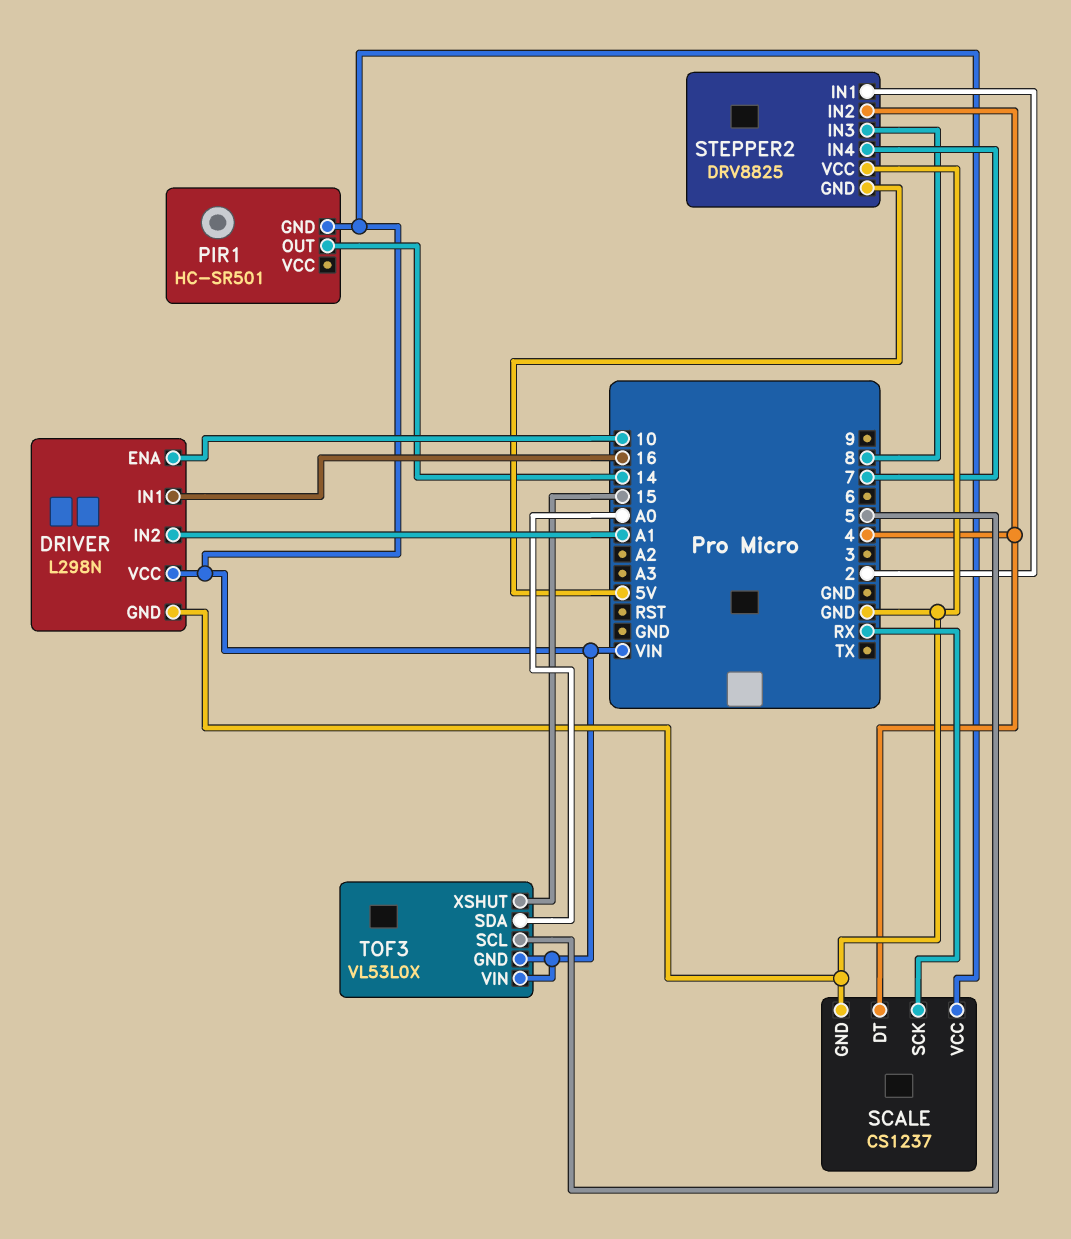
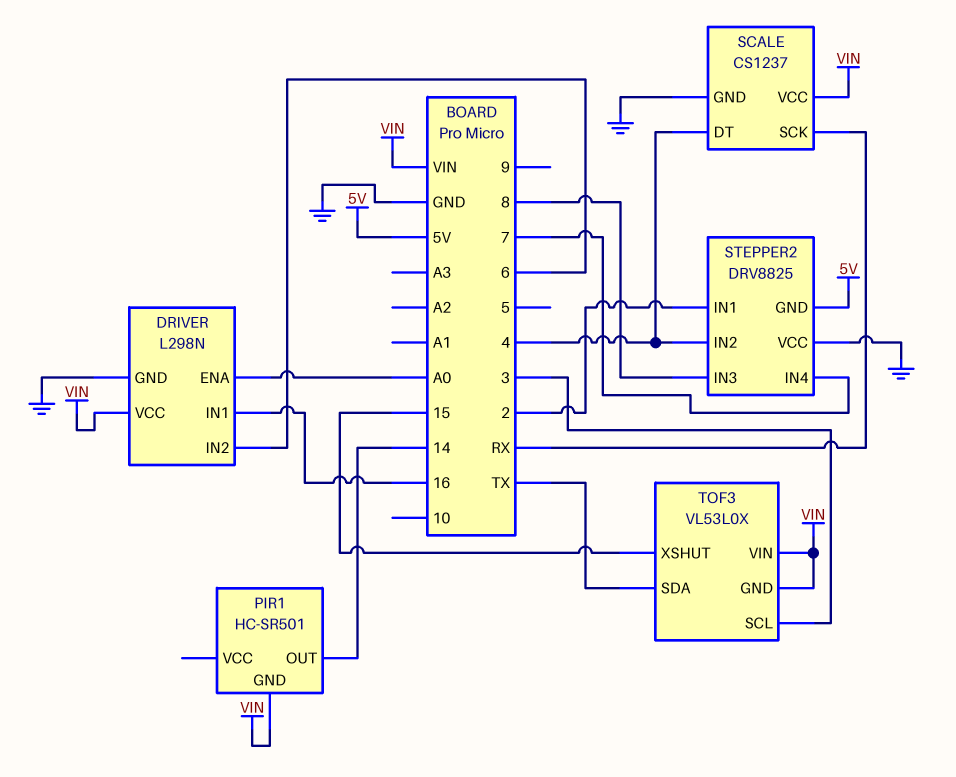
DRIVER pin ENA: 10 -> A0
DRIVER pin IN2: A1 -> 6
TOF3 pin SCL: 5 -> 3
TOF3 pin SDA: A0 -> TX

